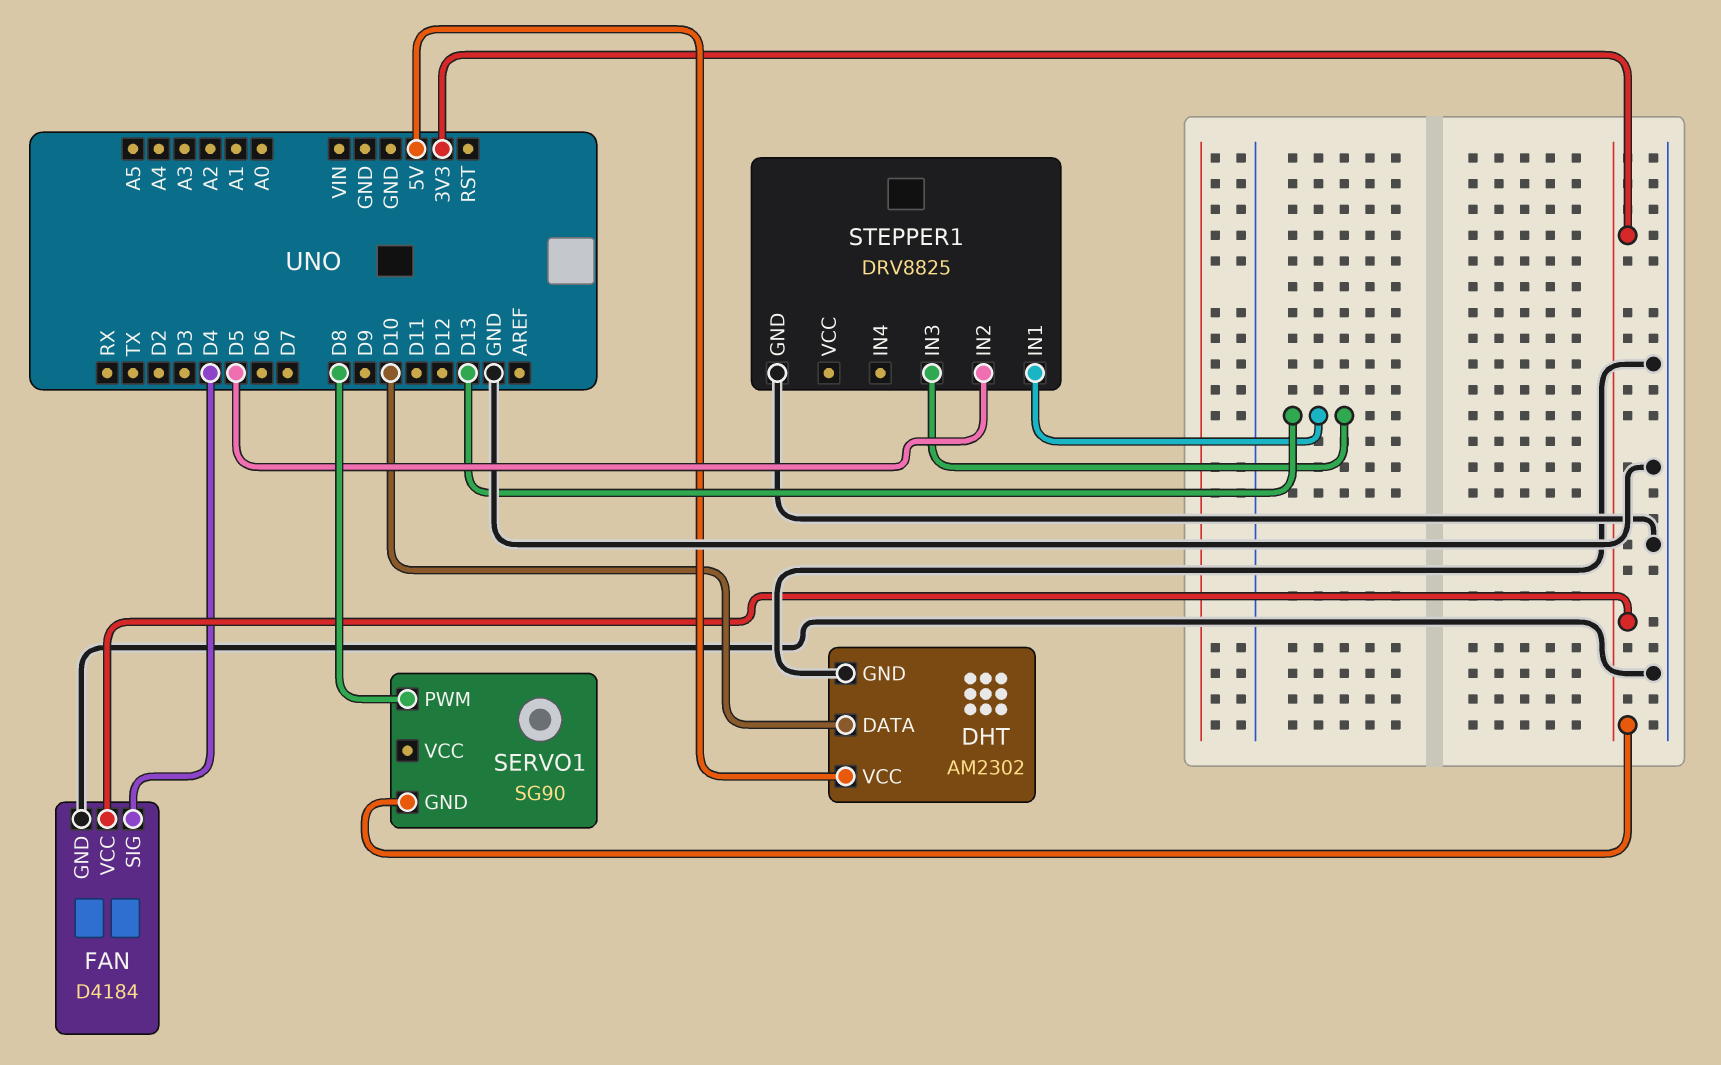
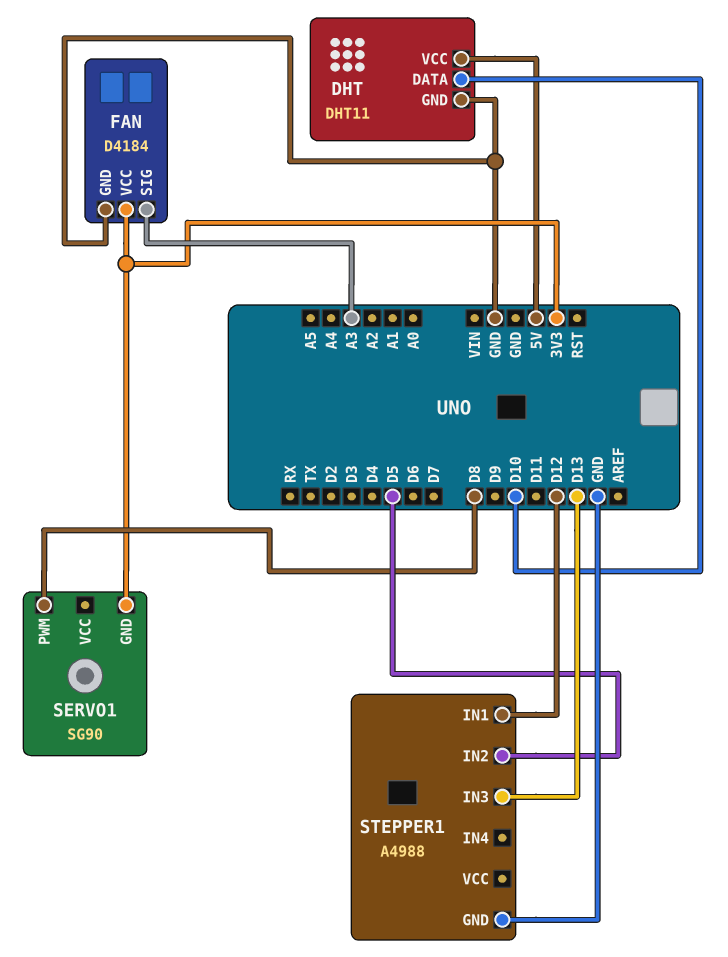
DHT: AM2302 -> DHT11
FAN pin SIG: D4 -> A3
STEPPER1: DRV8825 -> A4988
STEPPER1 pin IN1: D13 -> D12

